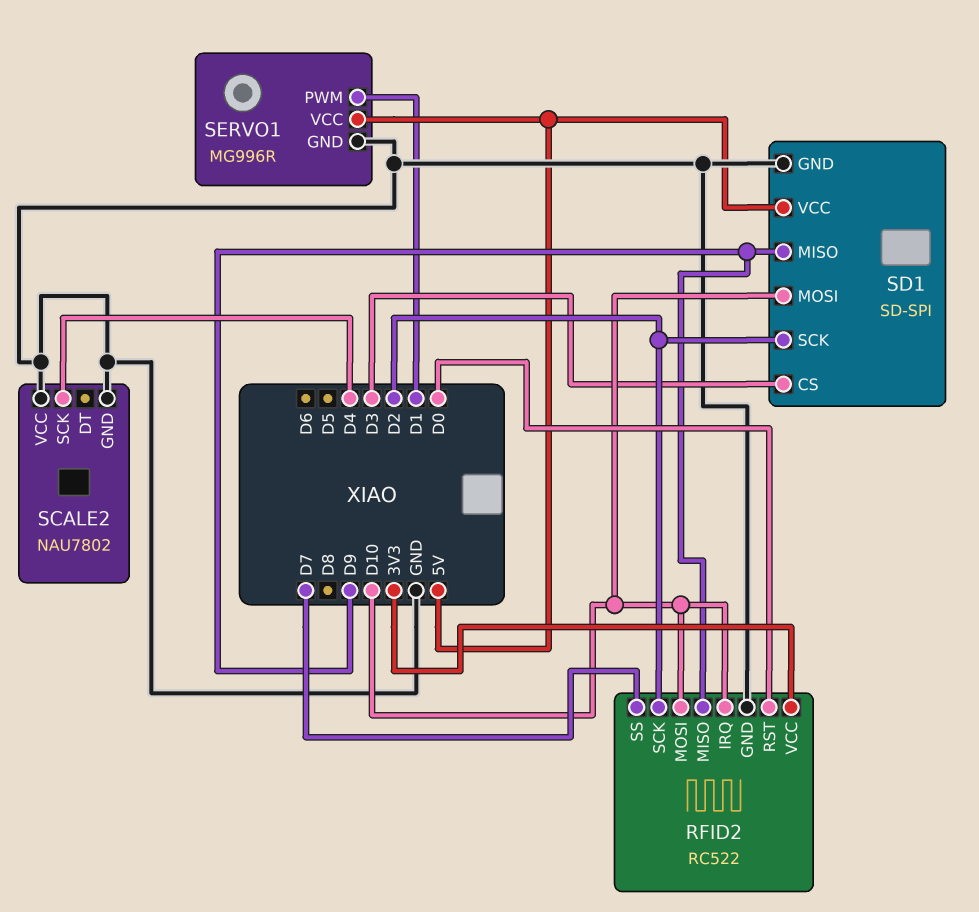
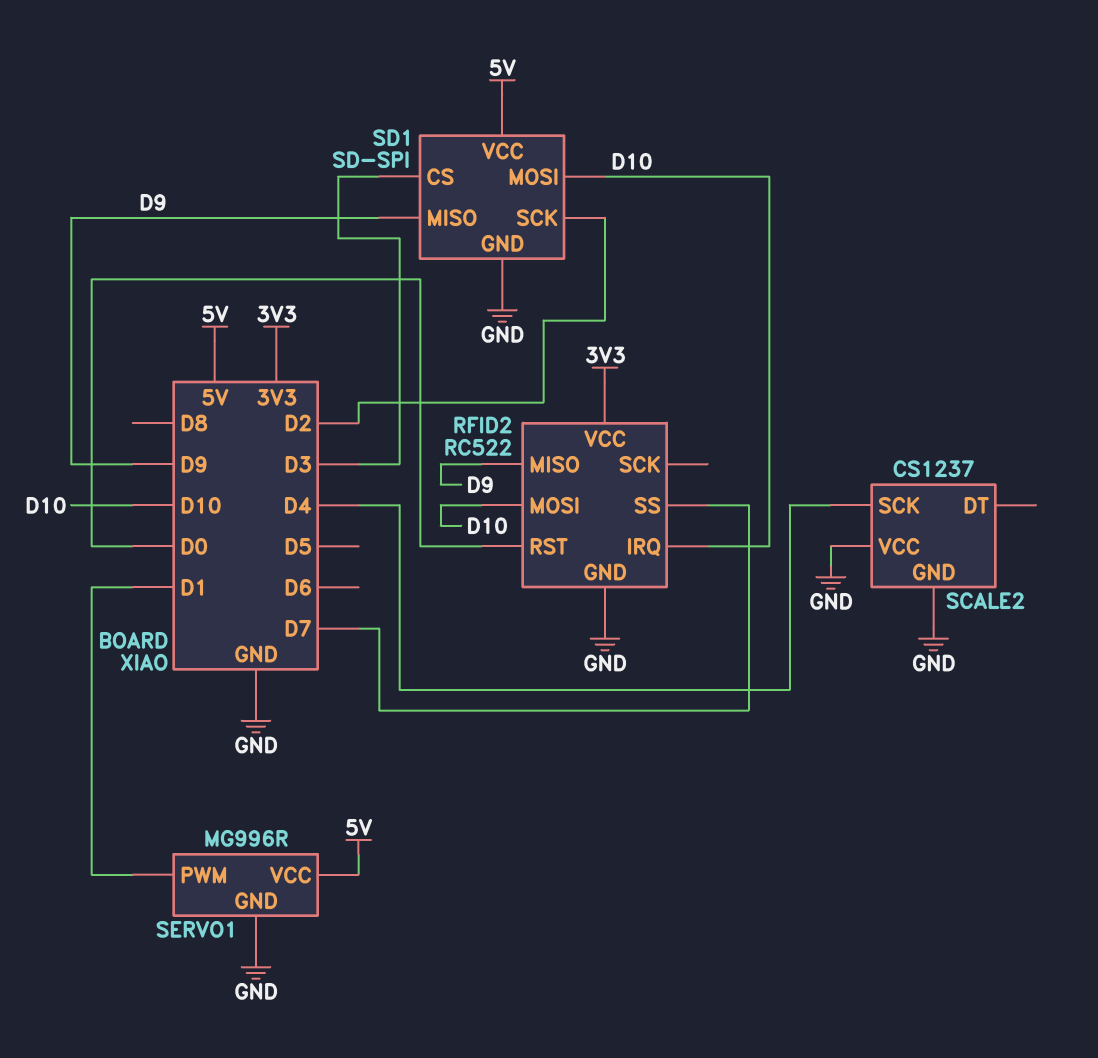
RFID2 pin SCK: D2 -> none
SCALE2: NAU7802 -> CS1237

